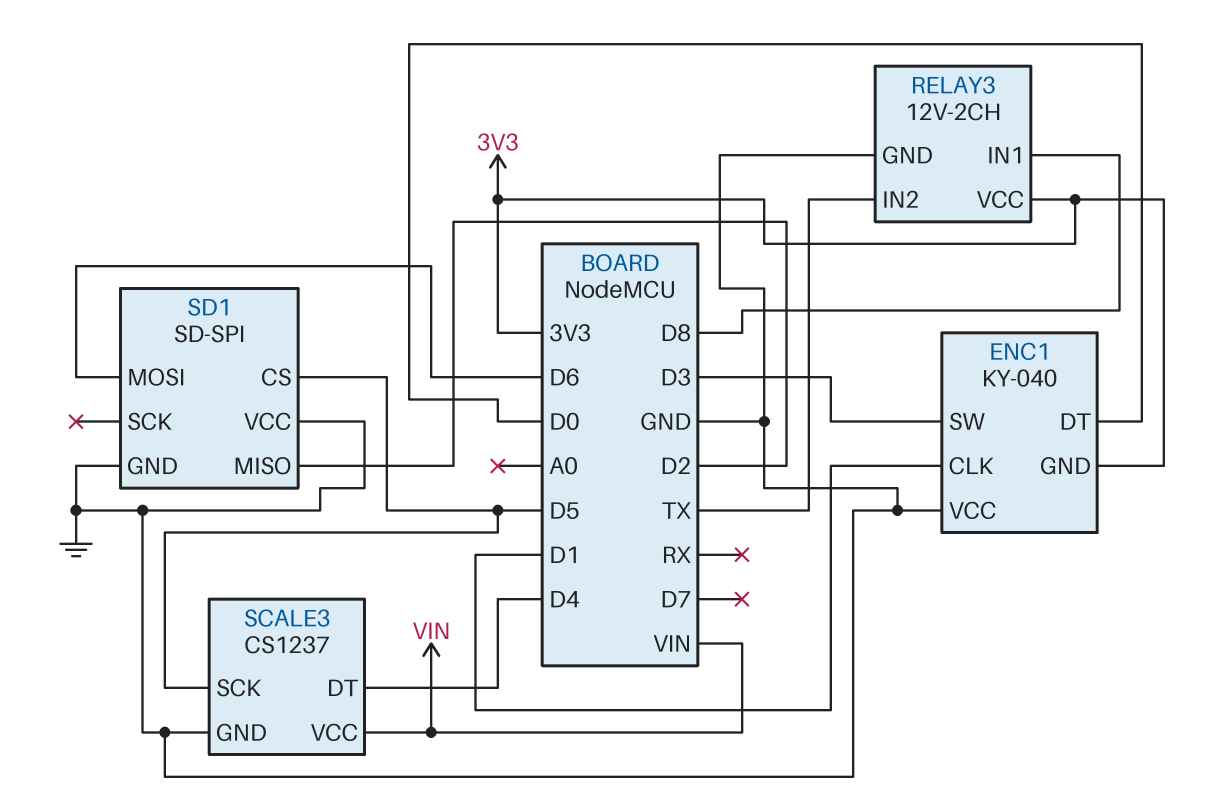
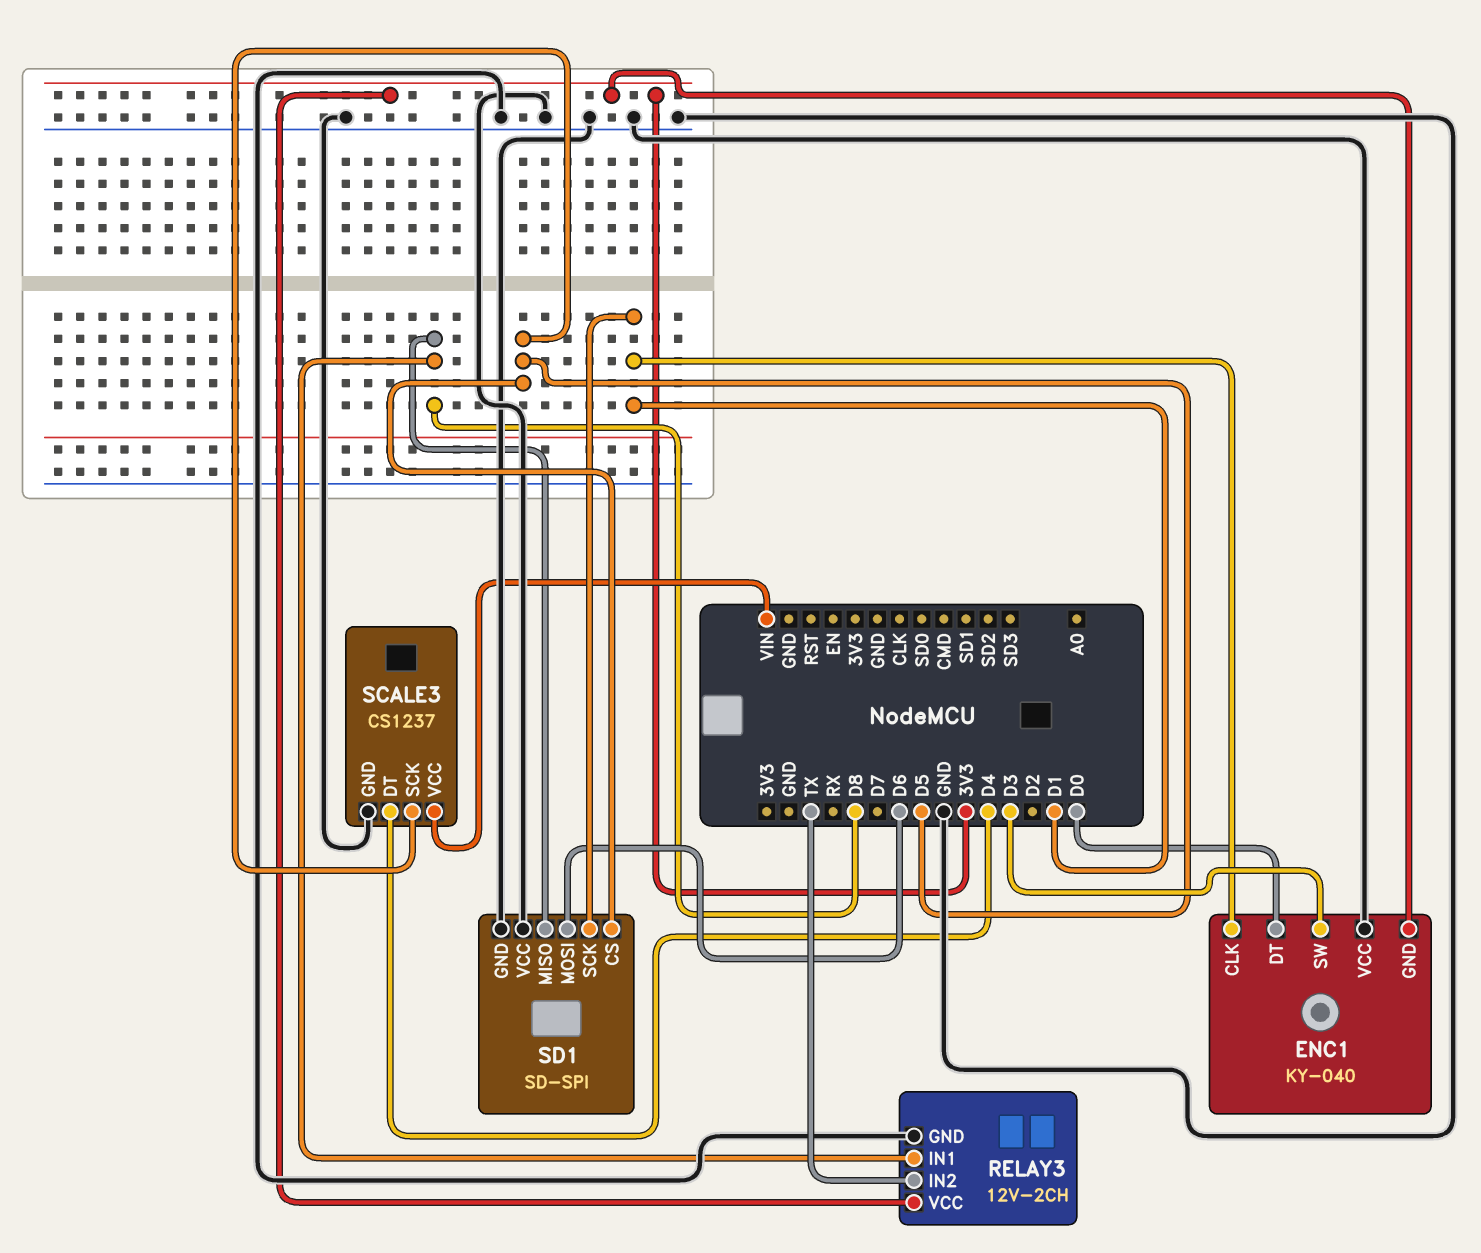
SD1 pin MISO: D2 -> D8
SD1 pin SCK: none -> D1

